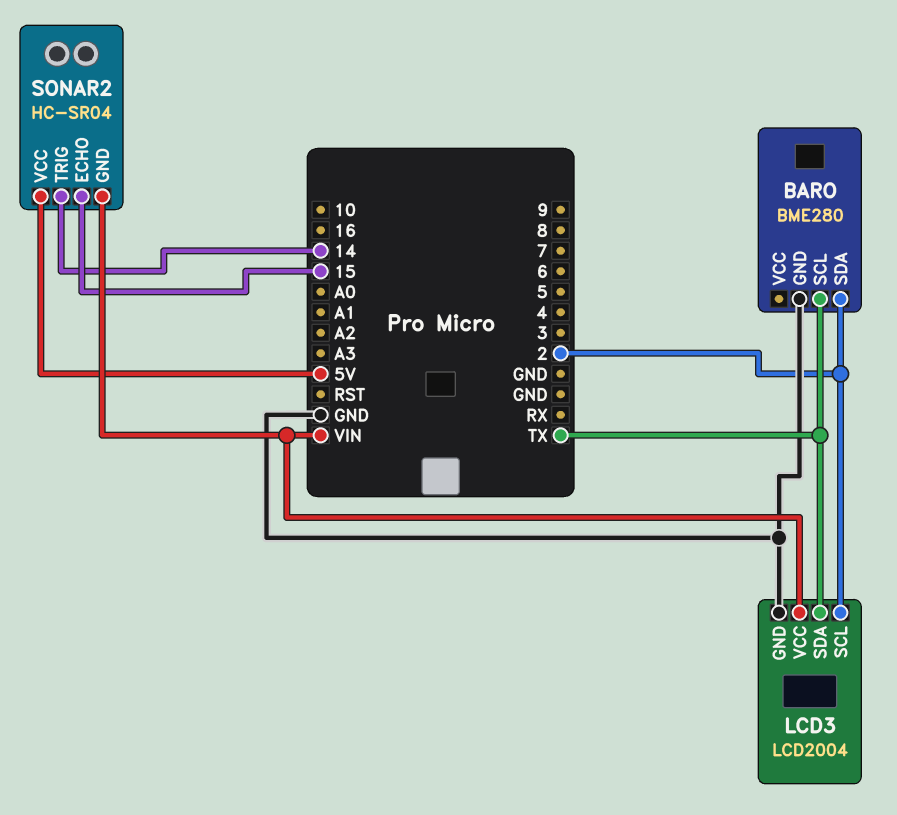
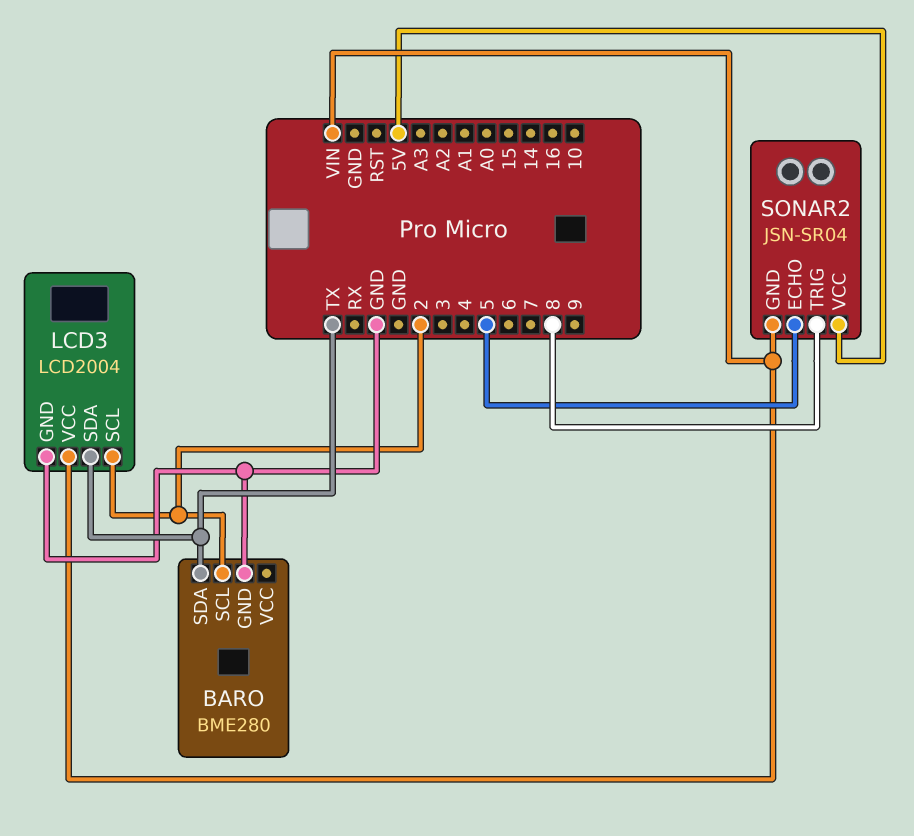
BARO pin SCL: TX -> 2
BARO pin SDA: 2 -> TX
SONAR2: HC-SR04 -> JSN-SR04
SONAR2 pin ECHO: 15 -> 5
SONAR2 pin TRIG: 14 -> 8

